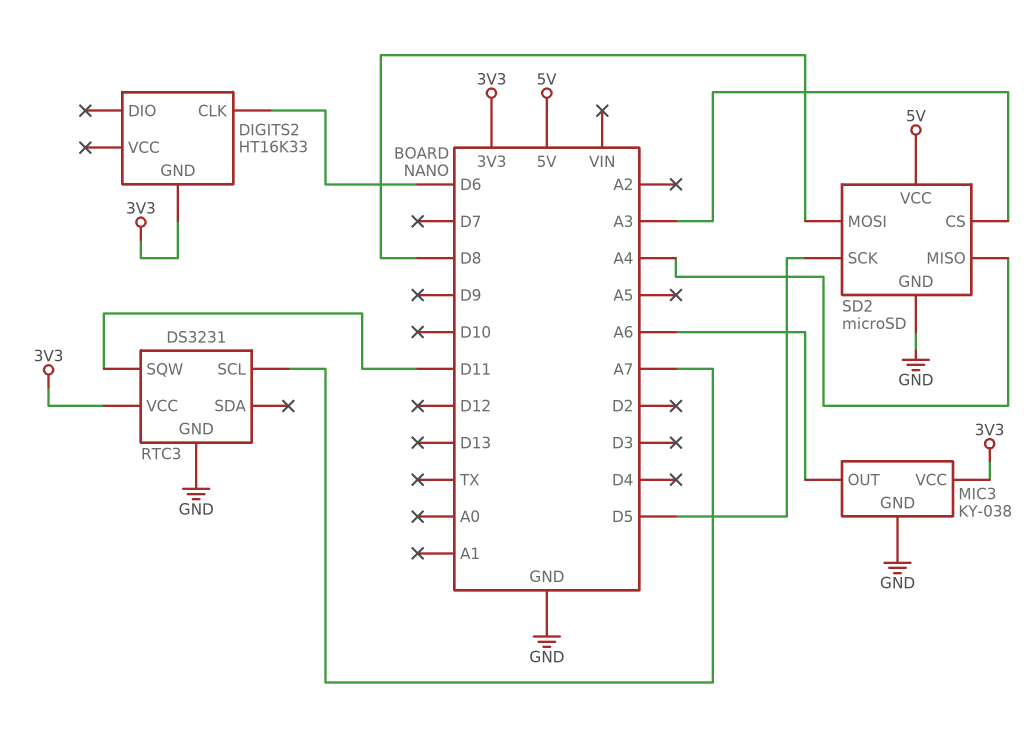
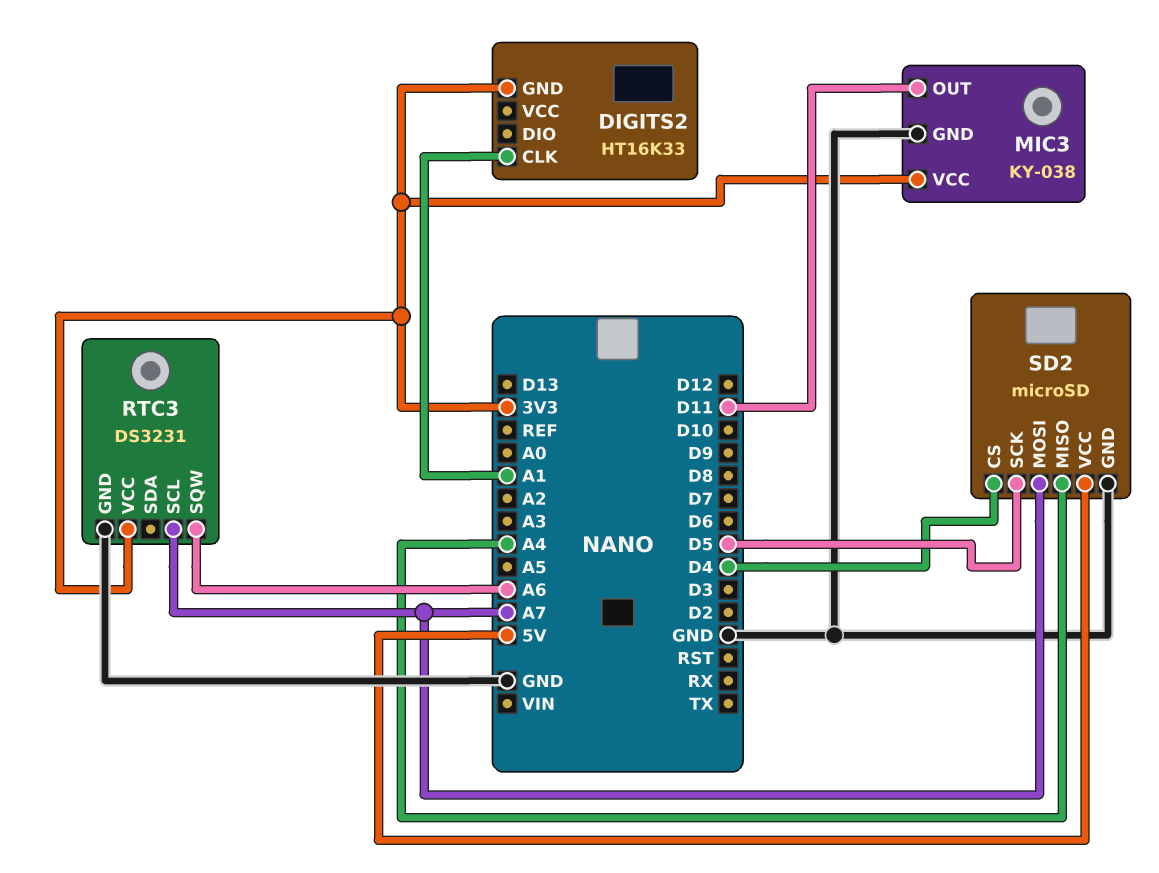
DIGITS2 pin CLK: D6 -> A1
MIC3 pin OUT: A6 -> D11
RTC3 pin SQW: D11 -> A6
SD2 pin CS: A3 -> D4
SD2 pin MOSI: D8 -> A7

